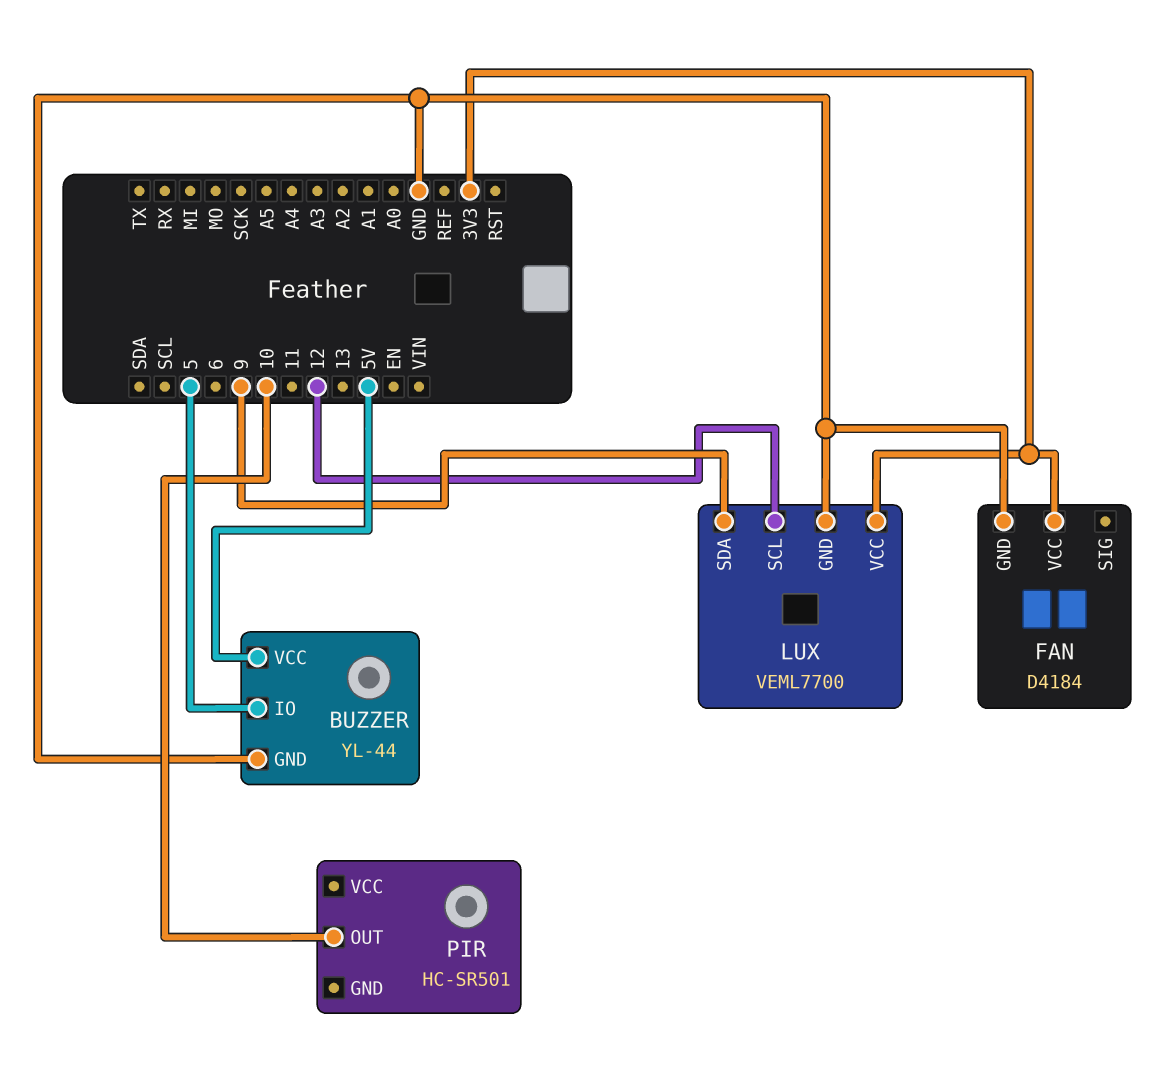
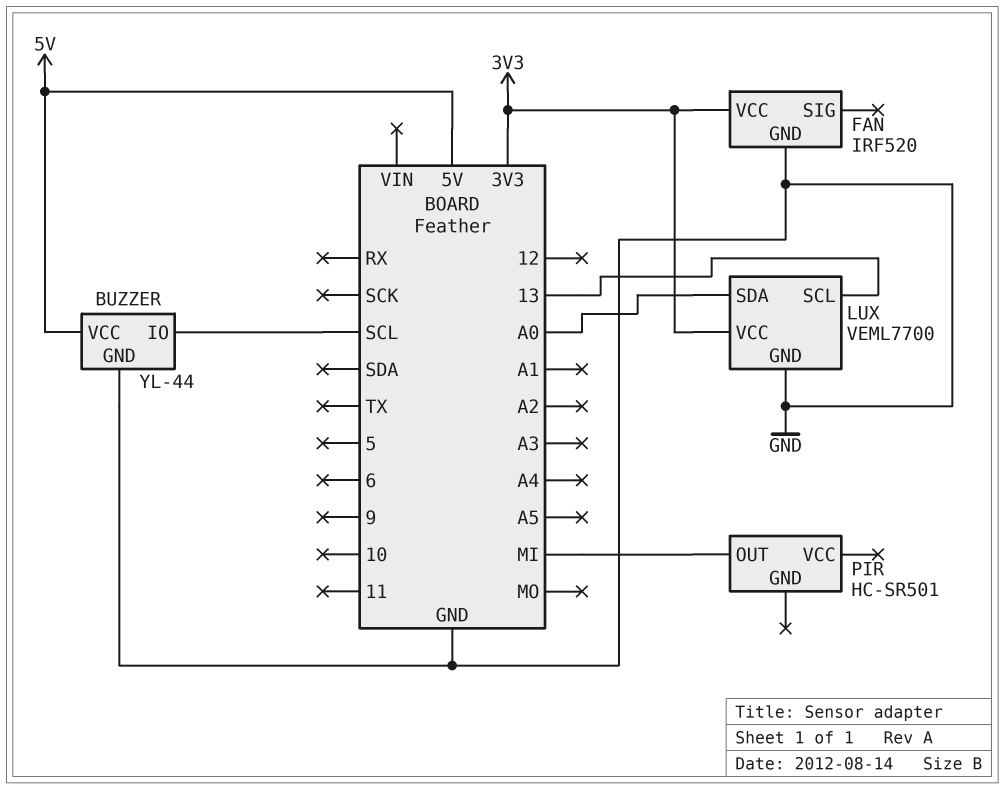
BUZZER pin IO: 5 -> SCL
FAN: D4184 -> IRF520
LUX pin SCL: 12 -> 13
LUX pin SDA: 9 -> A0
PIR pin OUT: 10 -> MI

